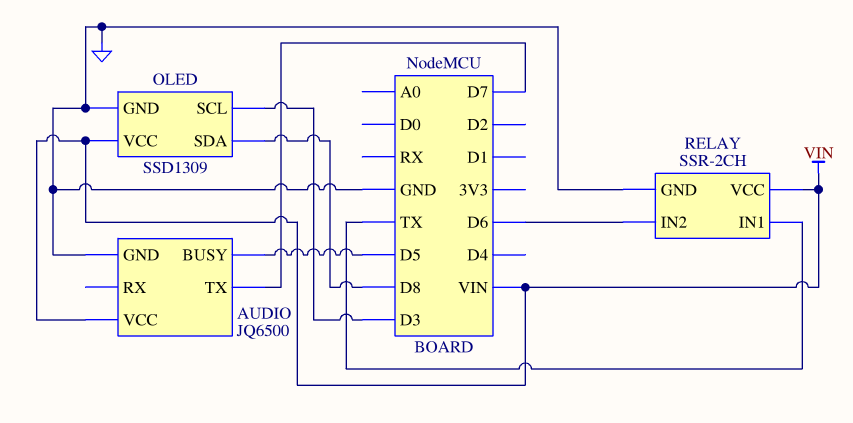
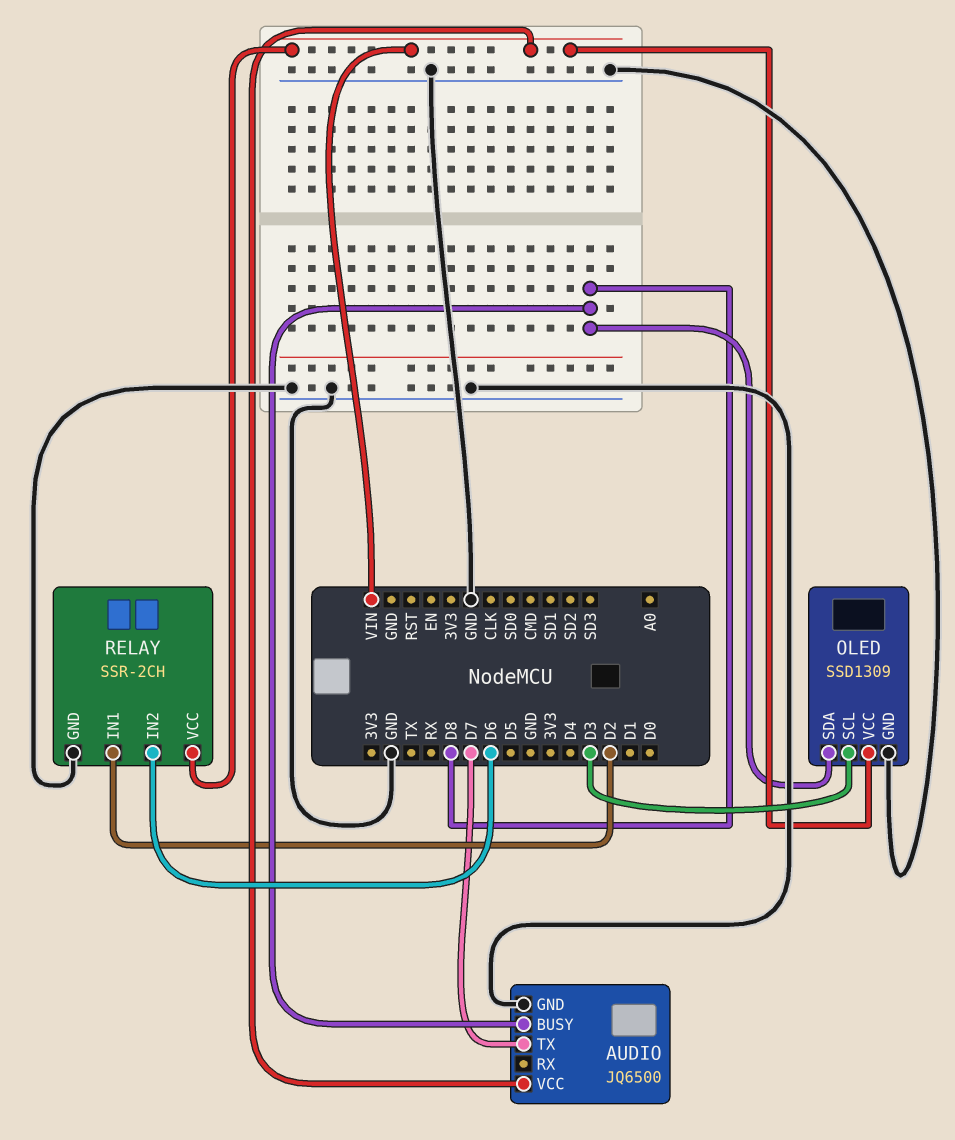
AUDIO pin BUSY: D5 -> D8
RELAY pin IN1: TX -> D2

